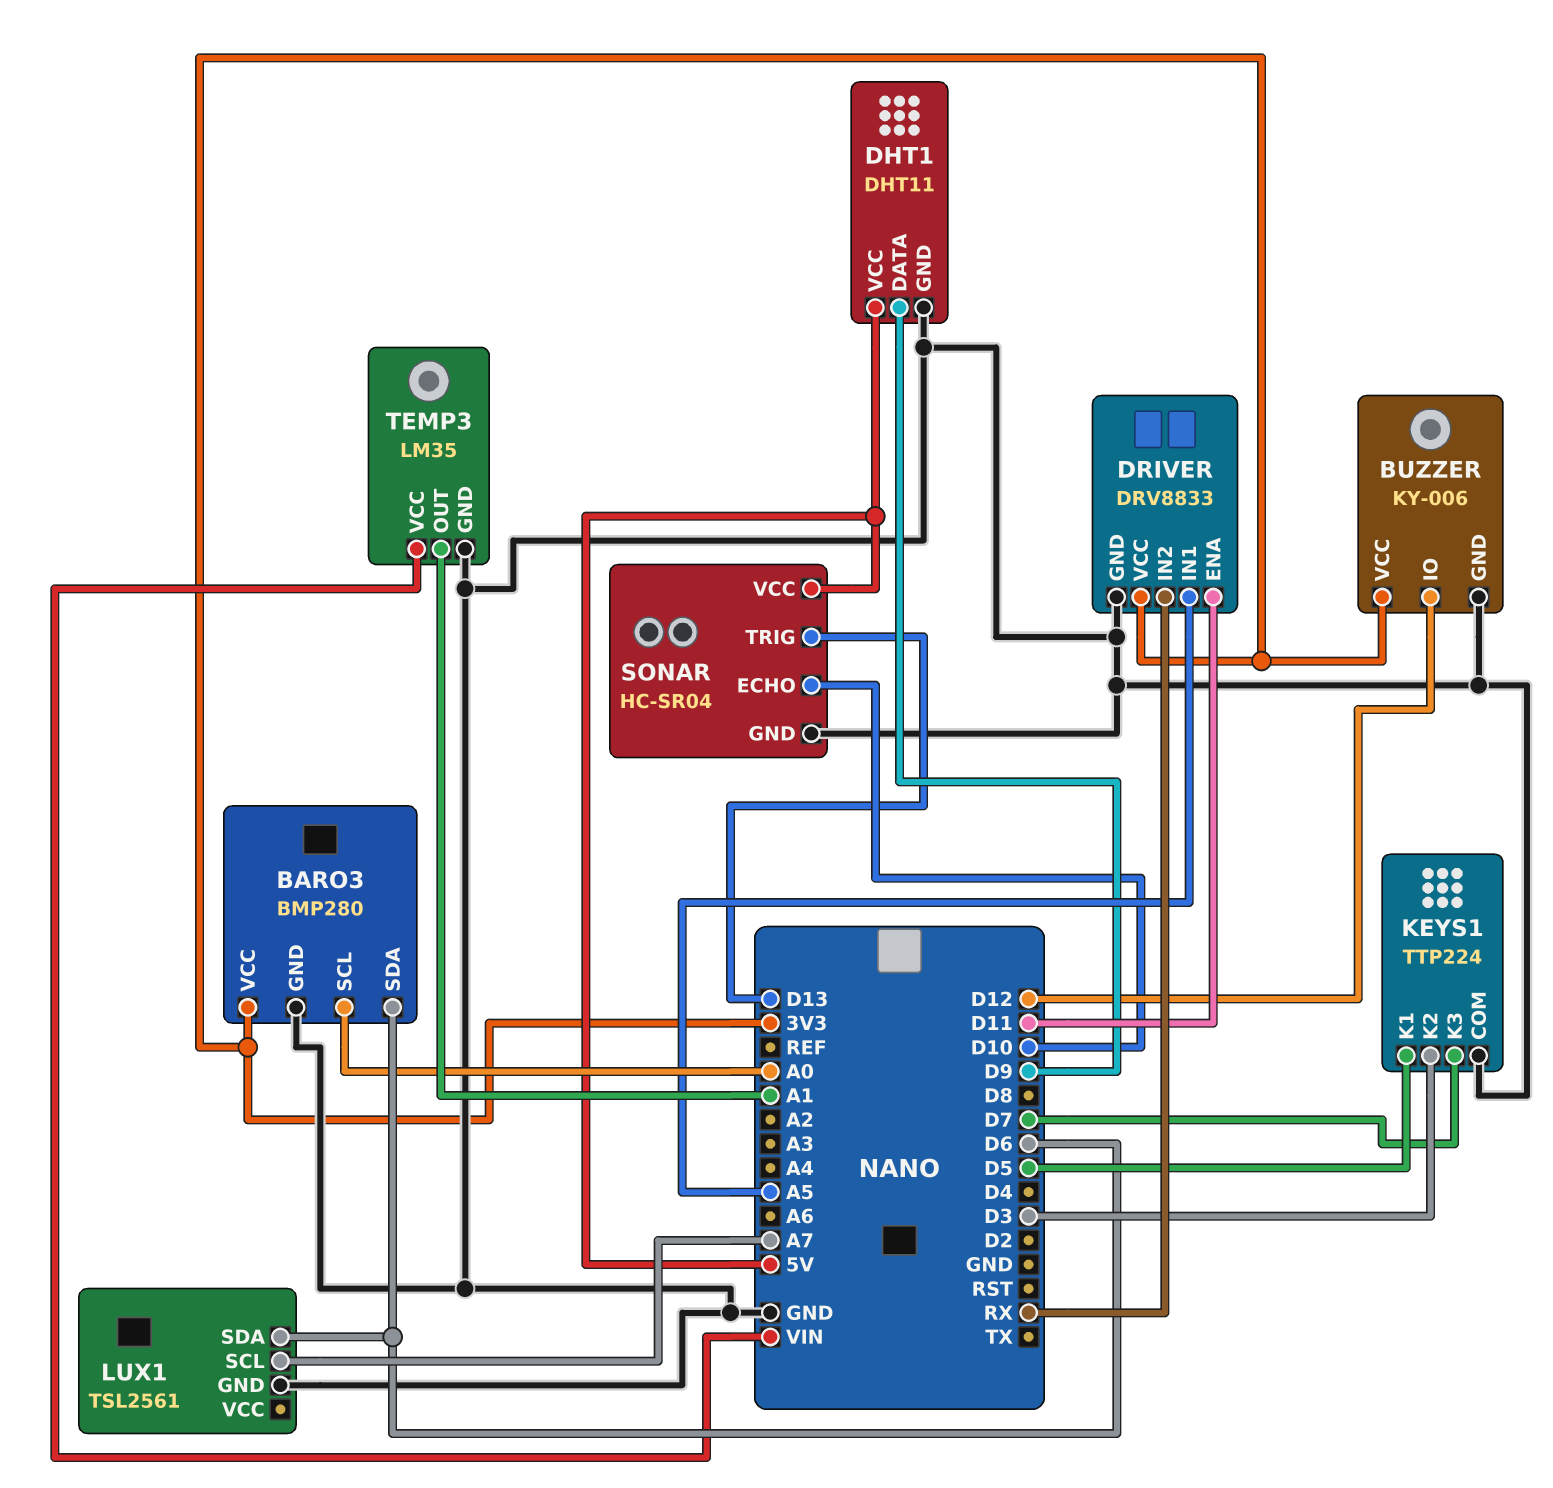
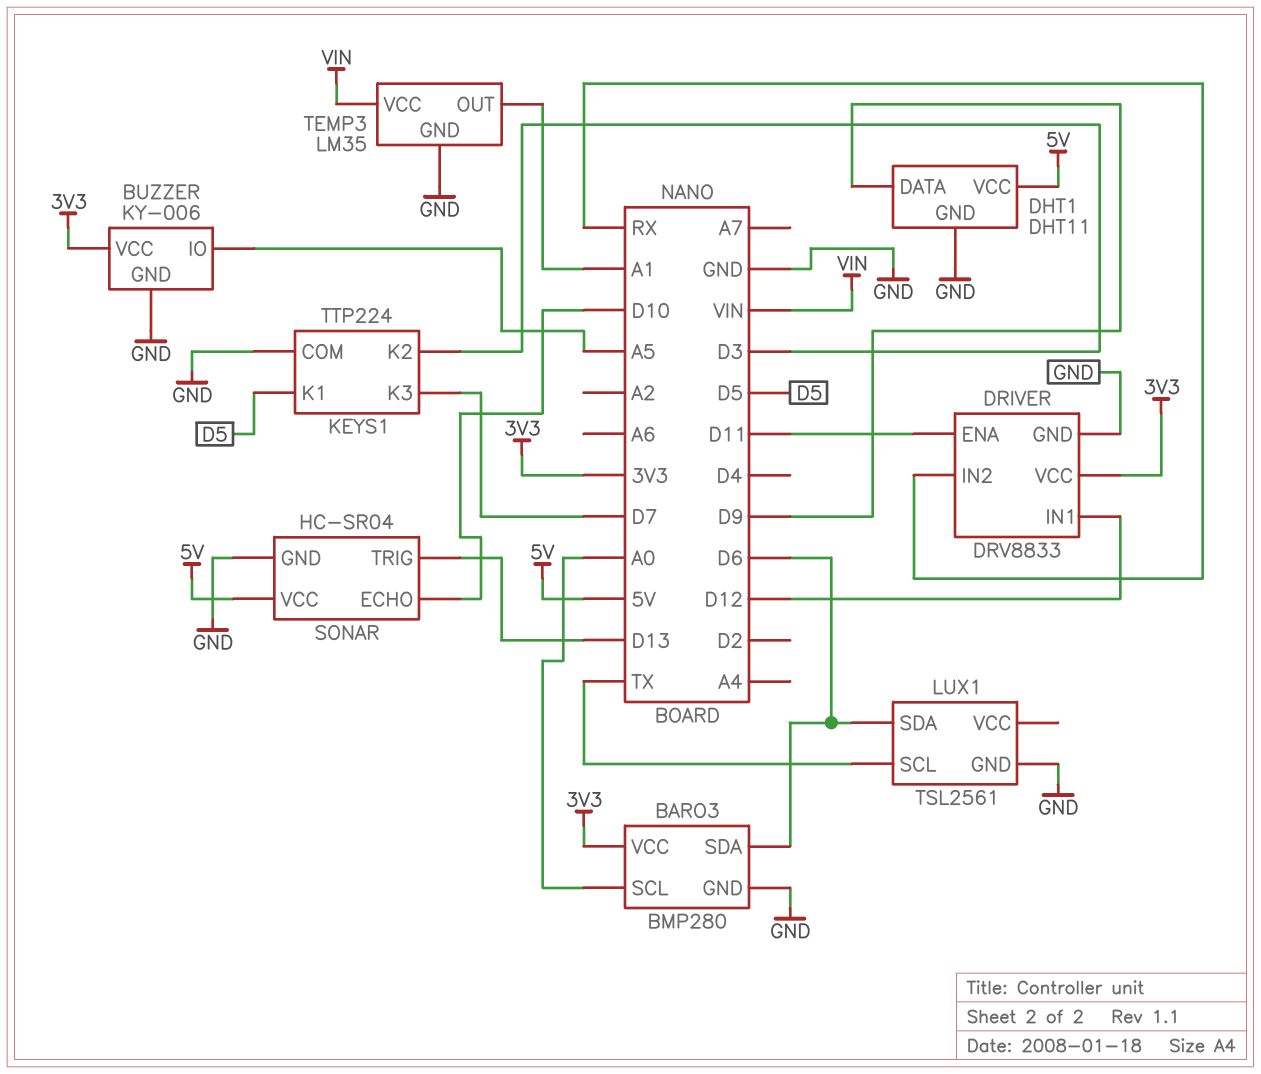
BUZZER pin IO: D12 -> A5
DRIVER pin IN1: A5 -> D12
LUX1 pin SCL: A7 -> TX

